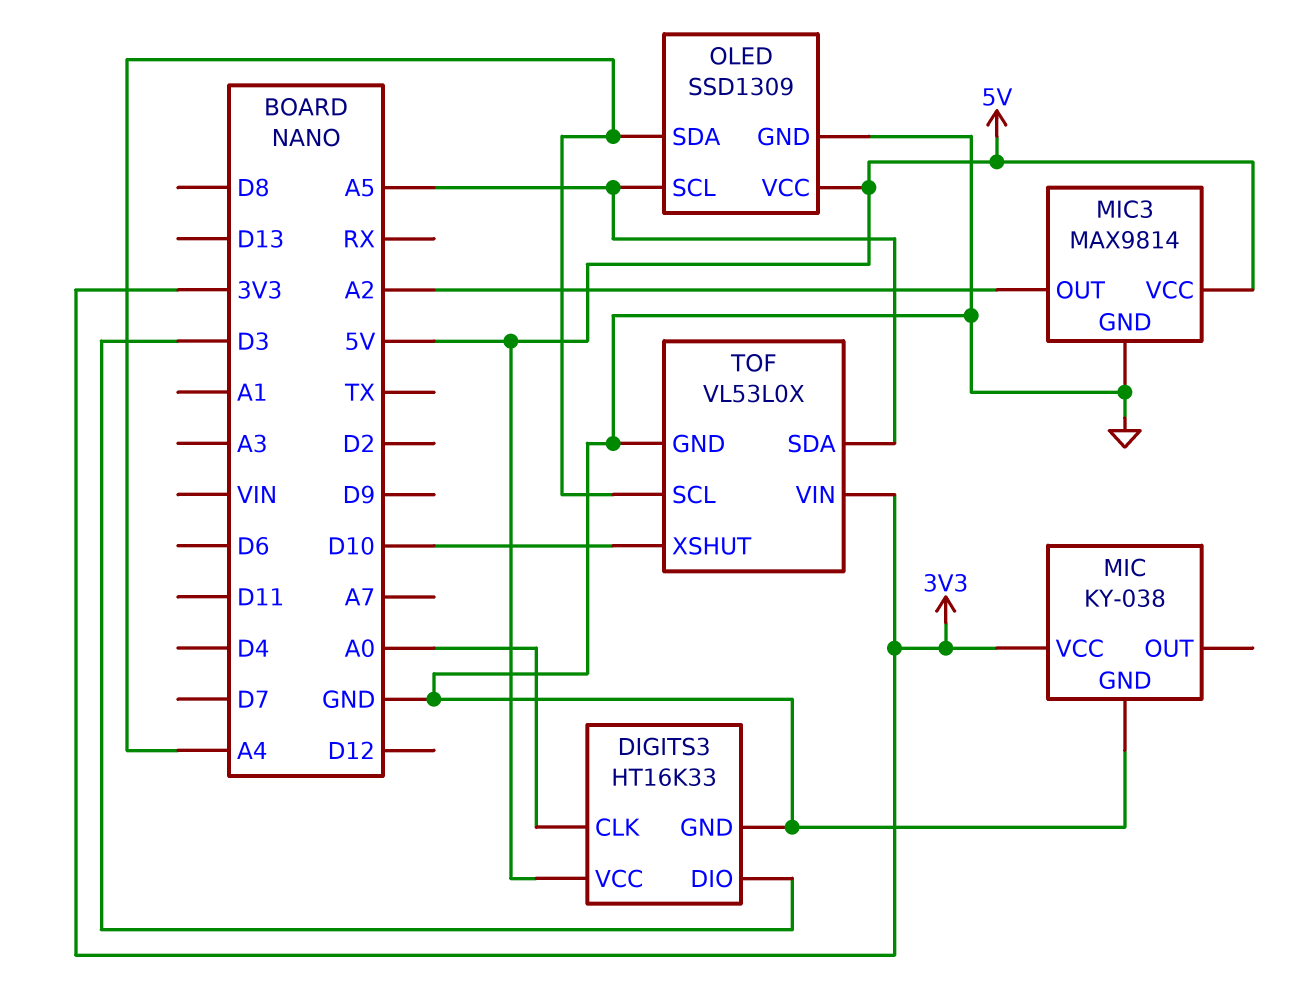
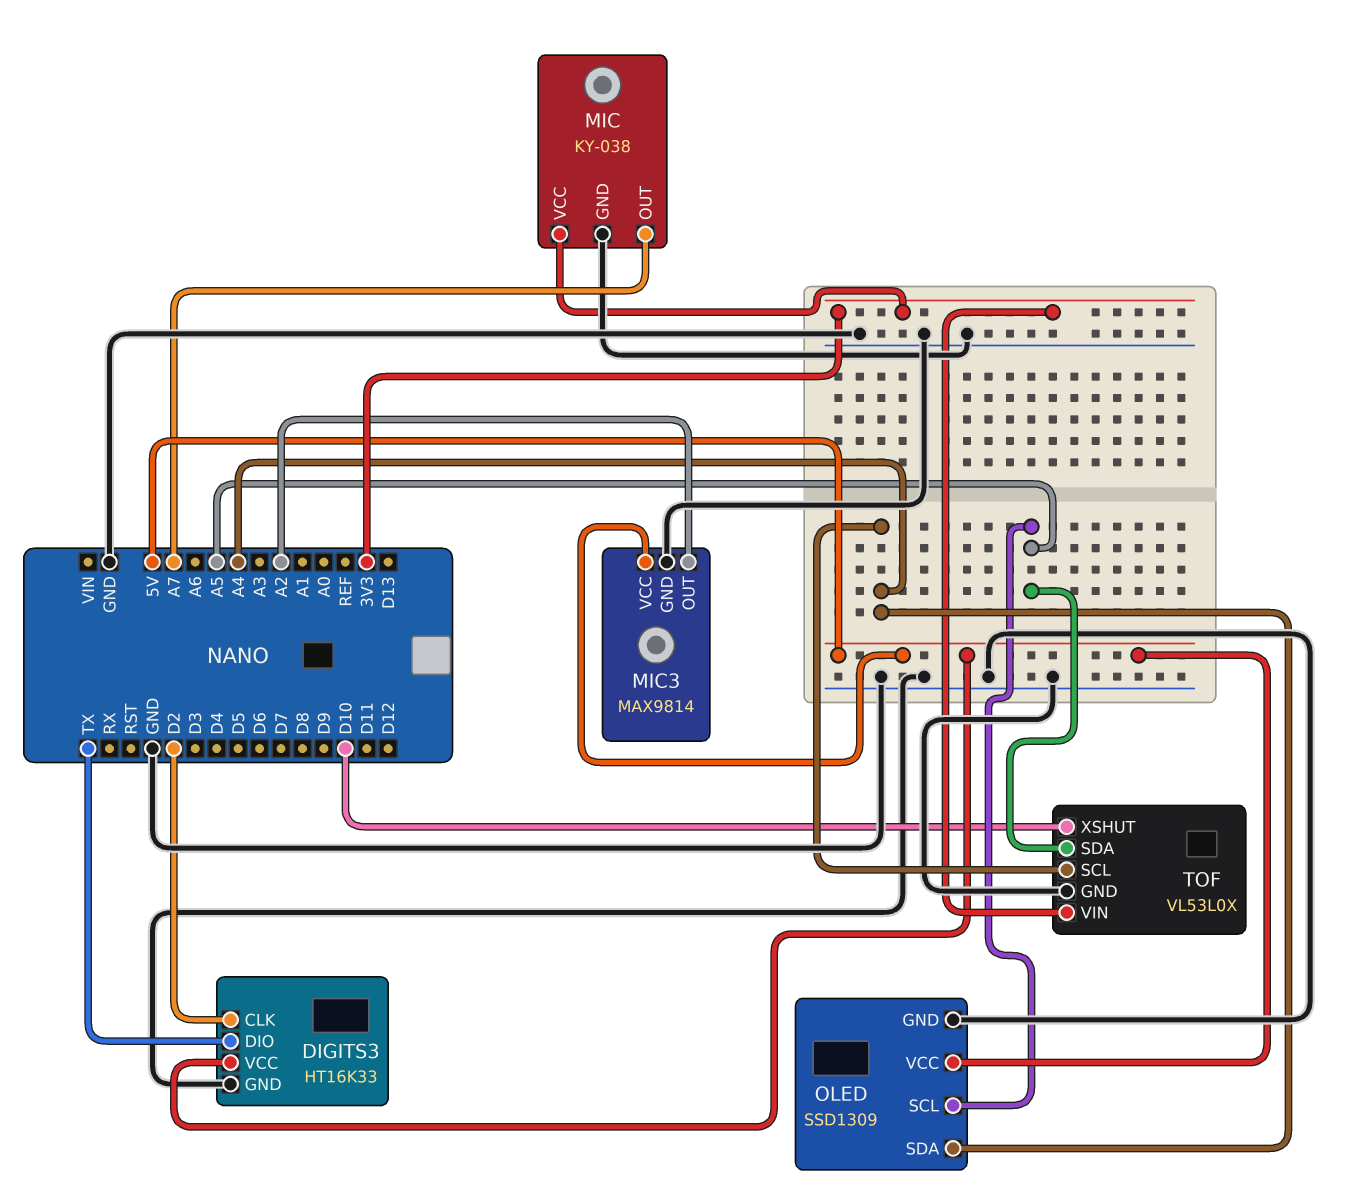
DIGITS3 pin CLK: A0 -> D2
DIGITS3 pin DIO: D3 -> TX
MIC pin OUT: none -> A7

